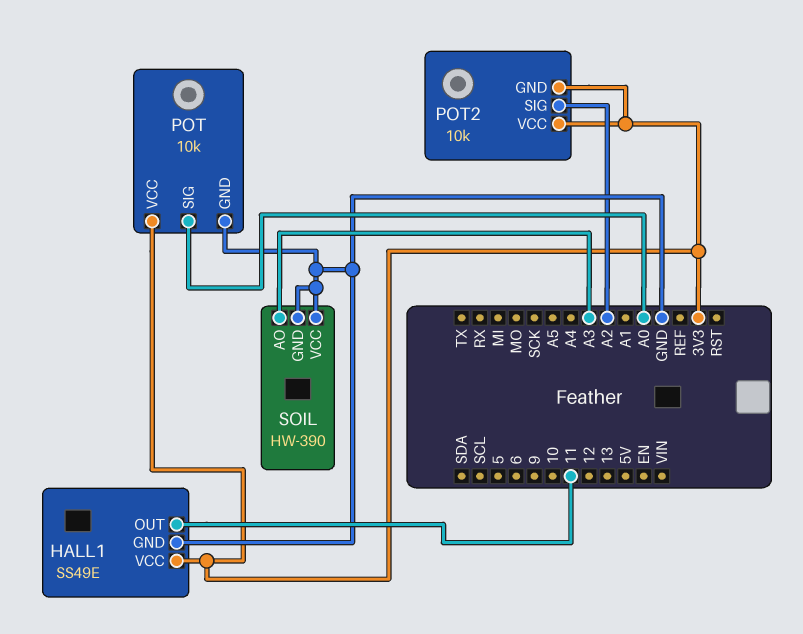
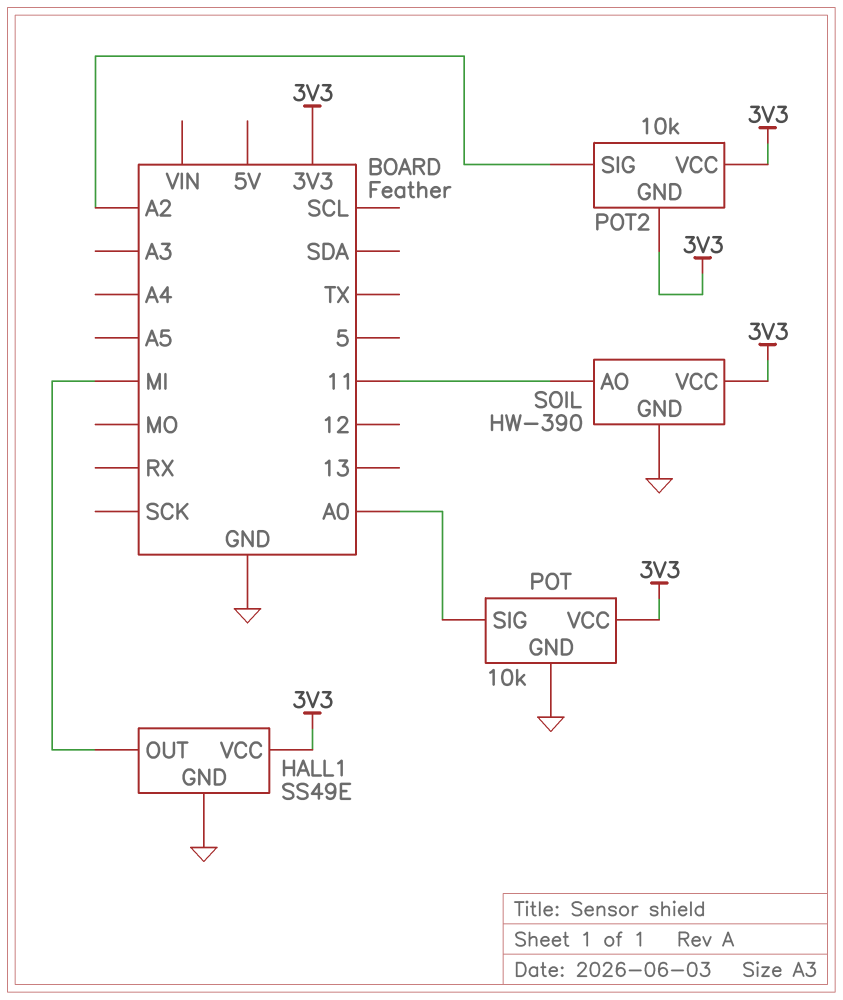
HALL1 pin OUT: 11 -> MI
SOIL pin AO: A3 -> 11
SOIL pin VCC: GND -> 3V3

